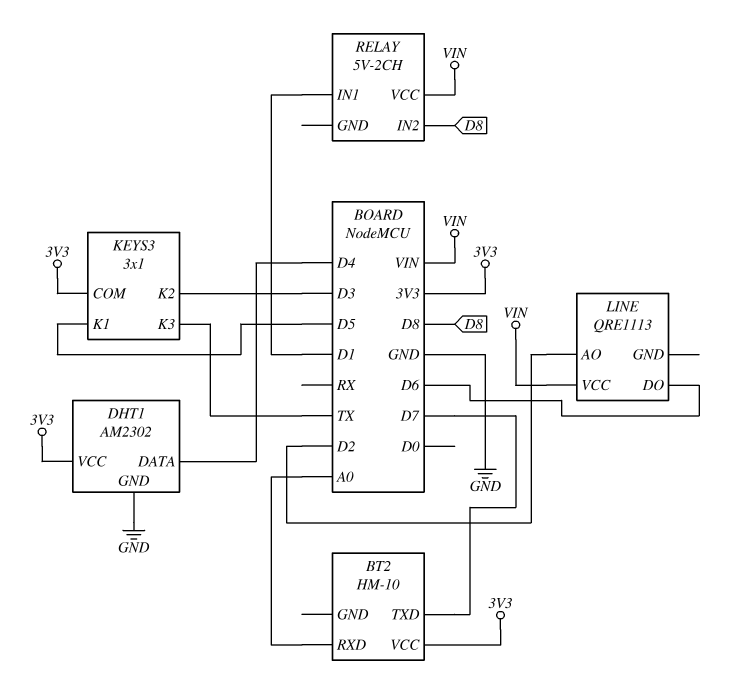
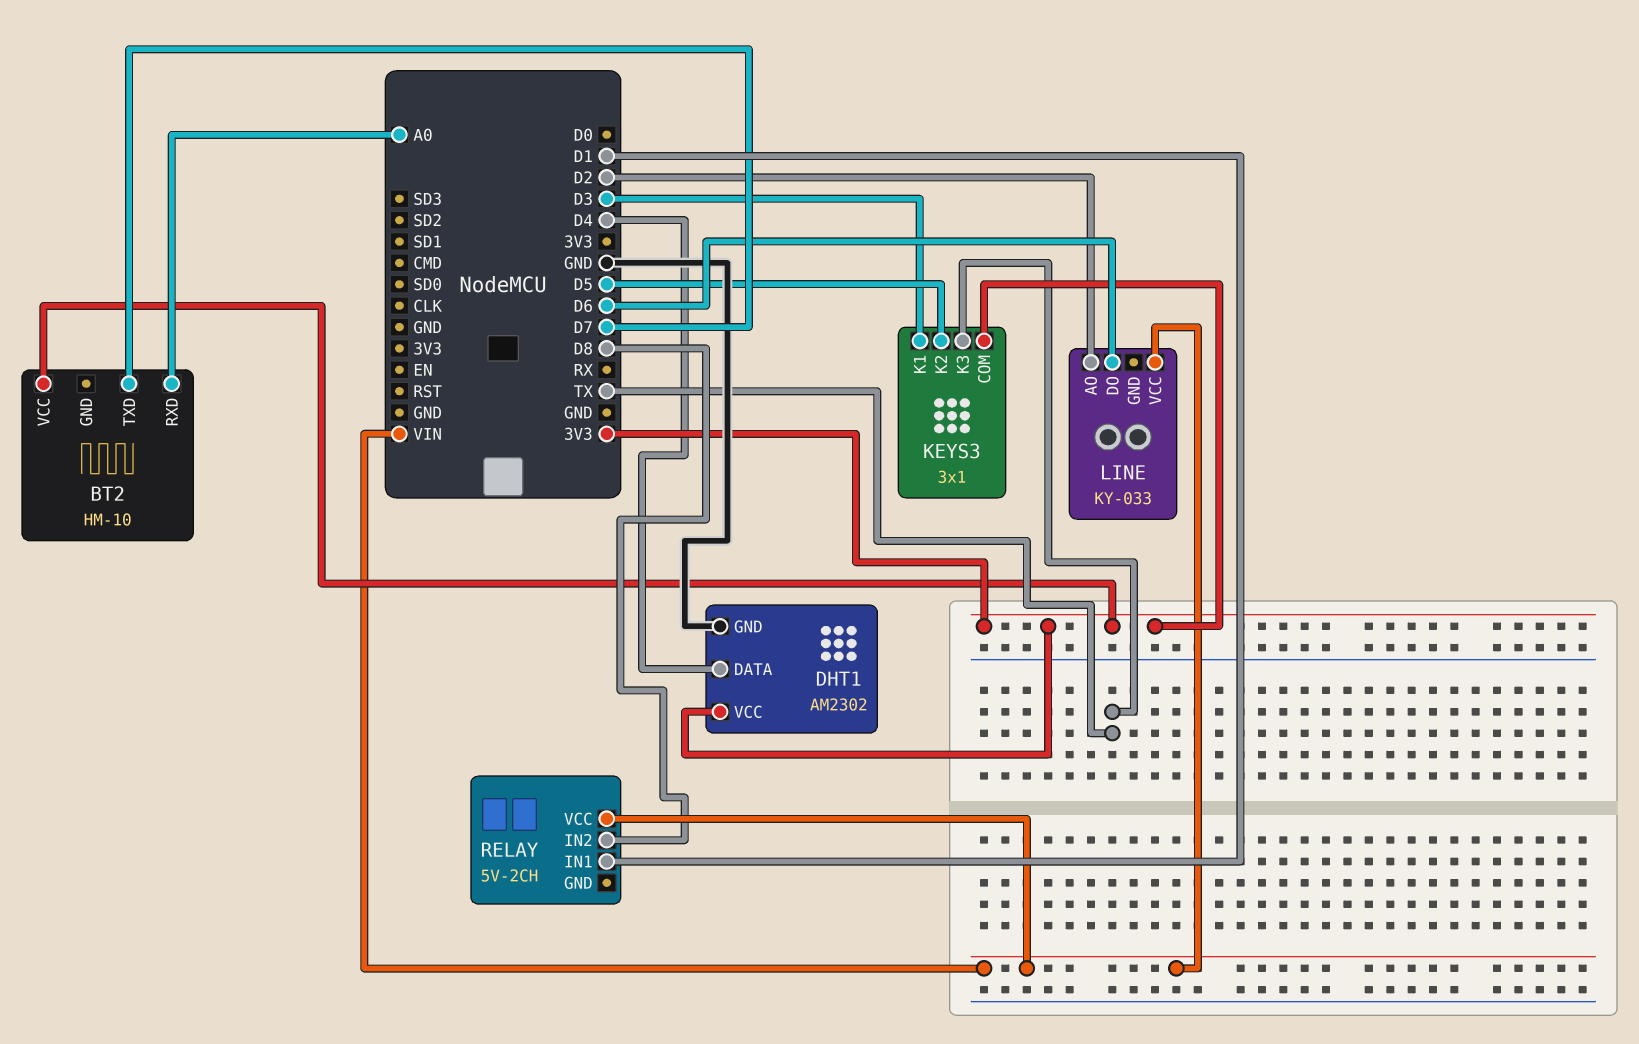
KEYS3 pin K1: D5 -> D3
KEYS3 pin K2: D3 -> D5
LINE: QRE1113 -> KY-033

